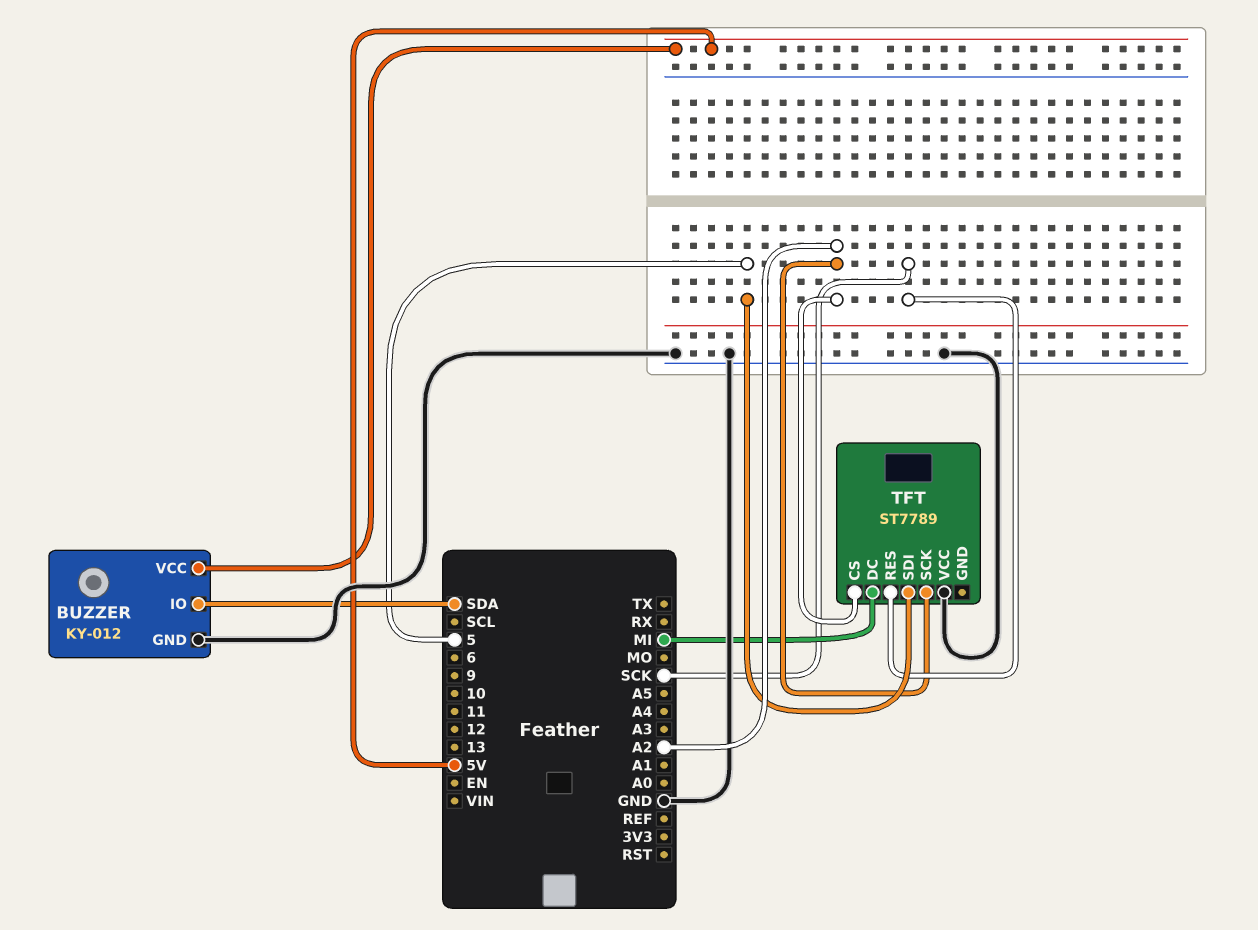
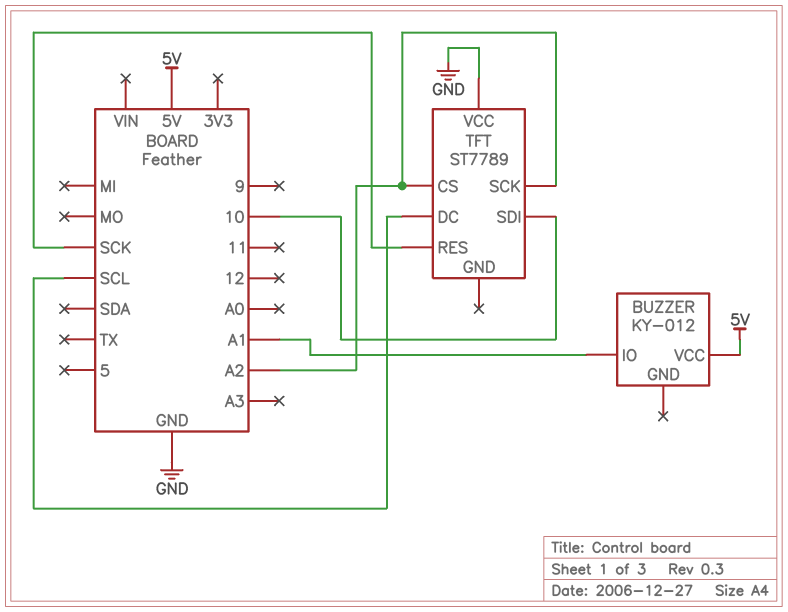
BUZZER pin GND: GND -> none
BUZZER pin IO: SDA -> A1
TFT pin DC: MI -> SCL
TFT pin SDI: 5 -> 10

